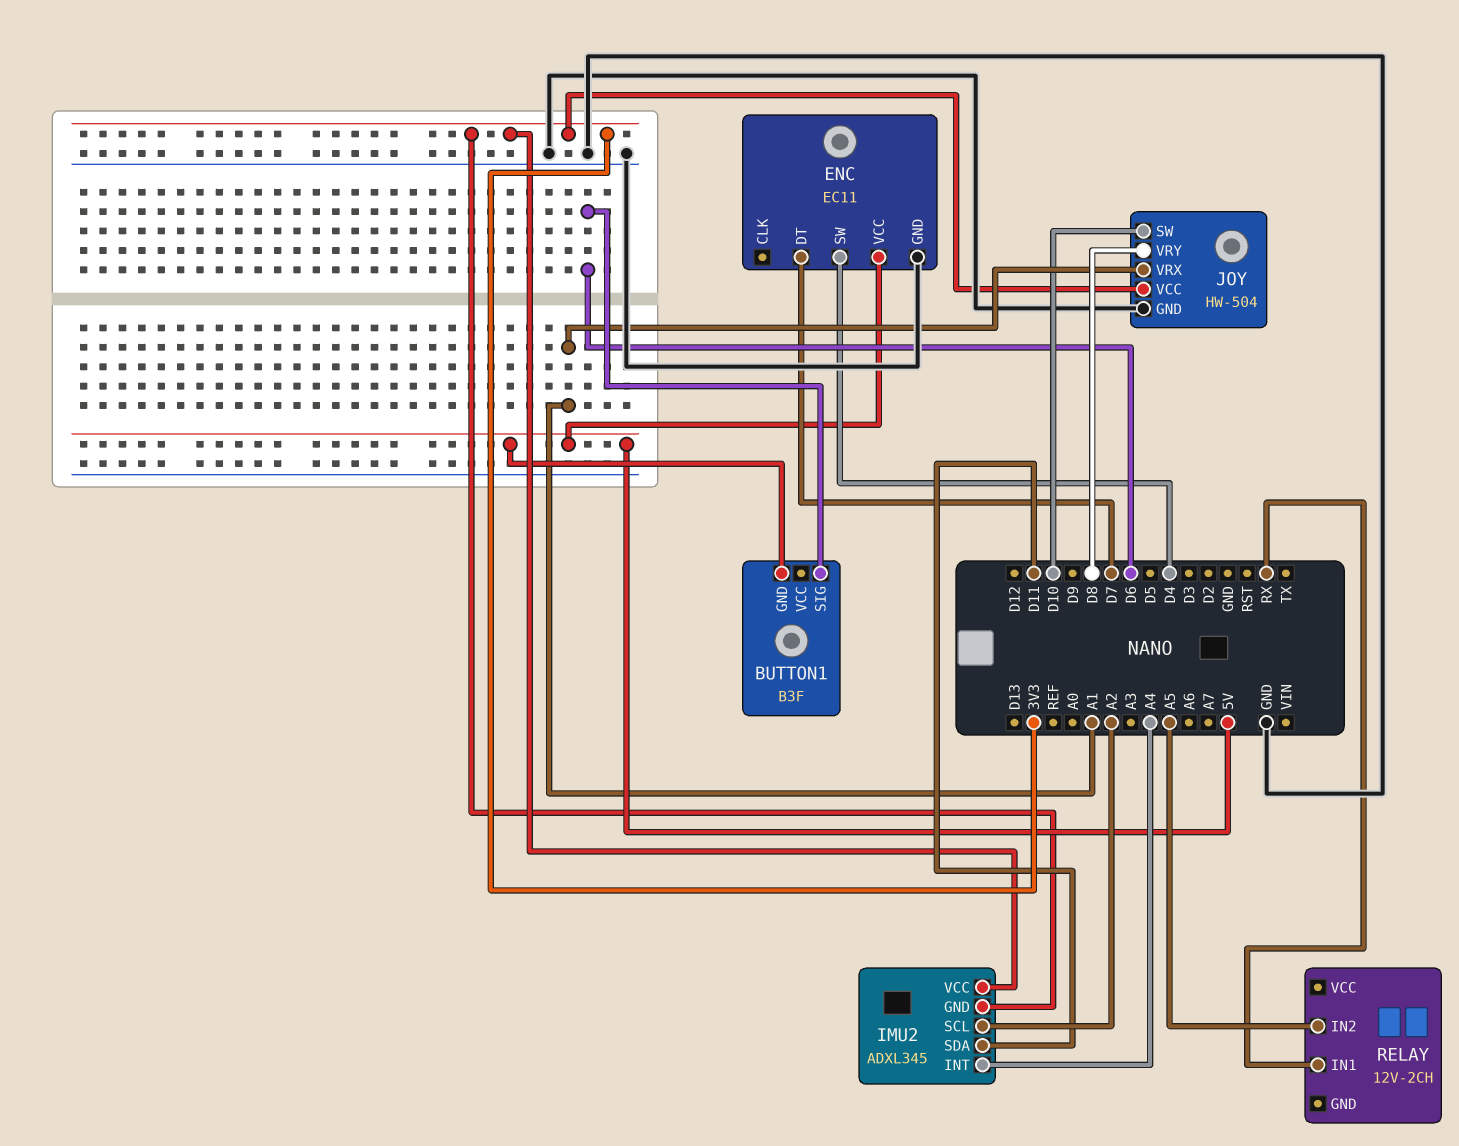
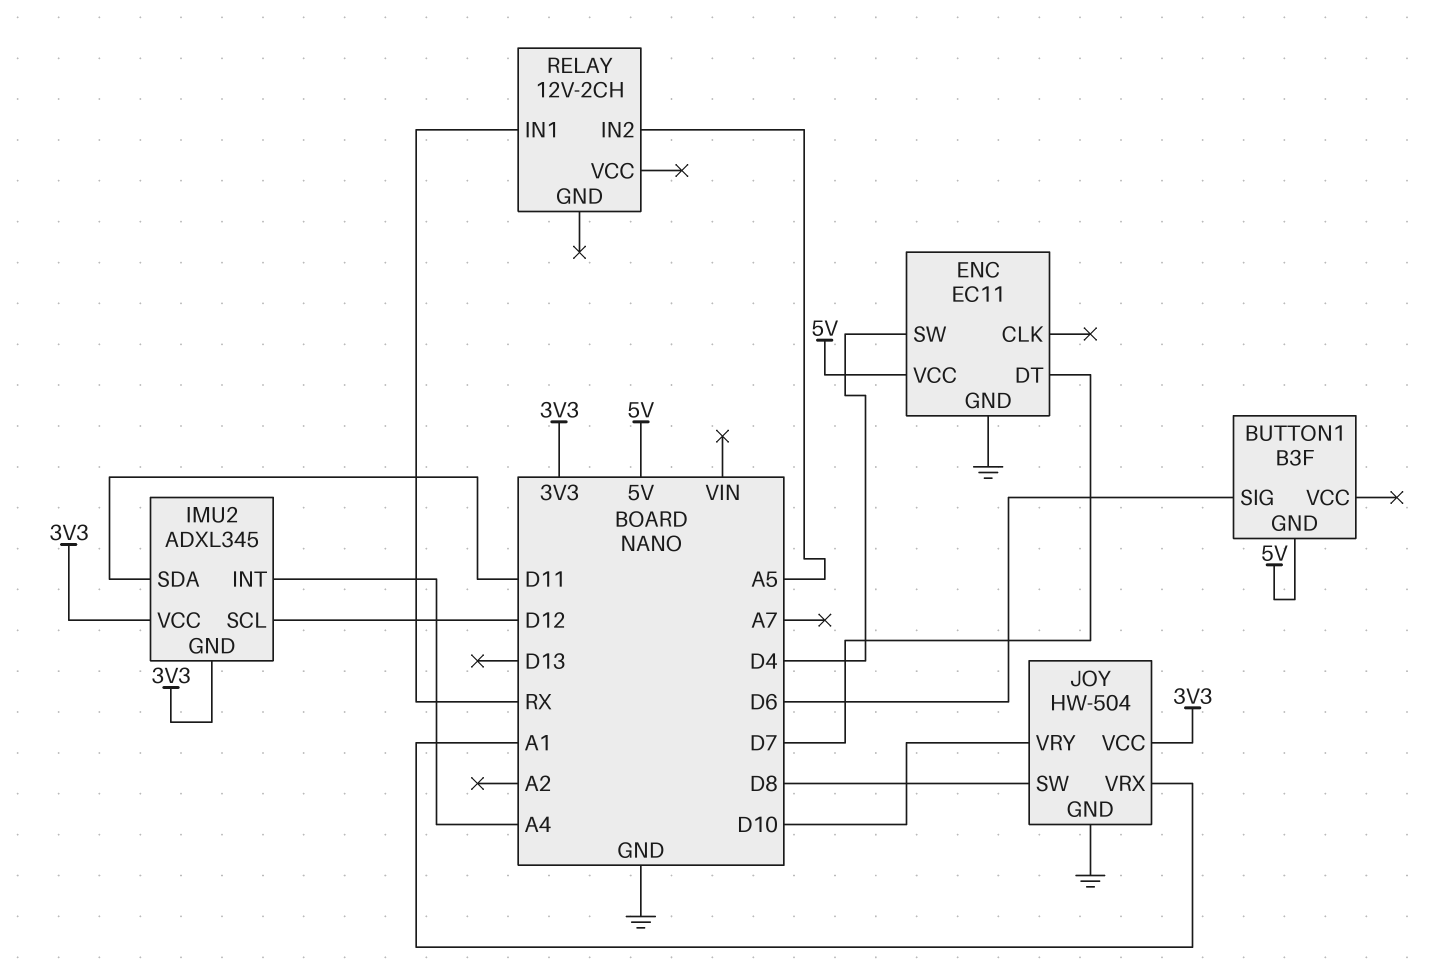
IMU2 pin SCL: A2 -> D12
JOY pin SW: D10 -> D8
JOY pin VRY: D8 -> D10

